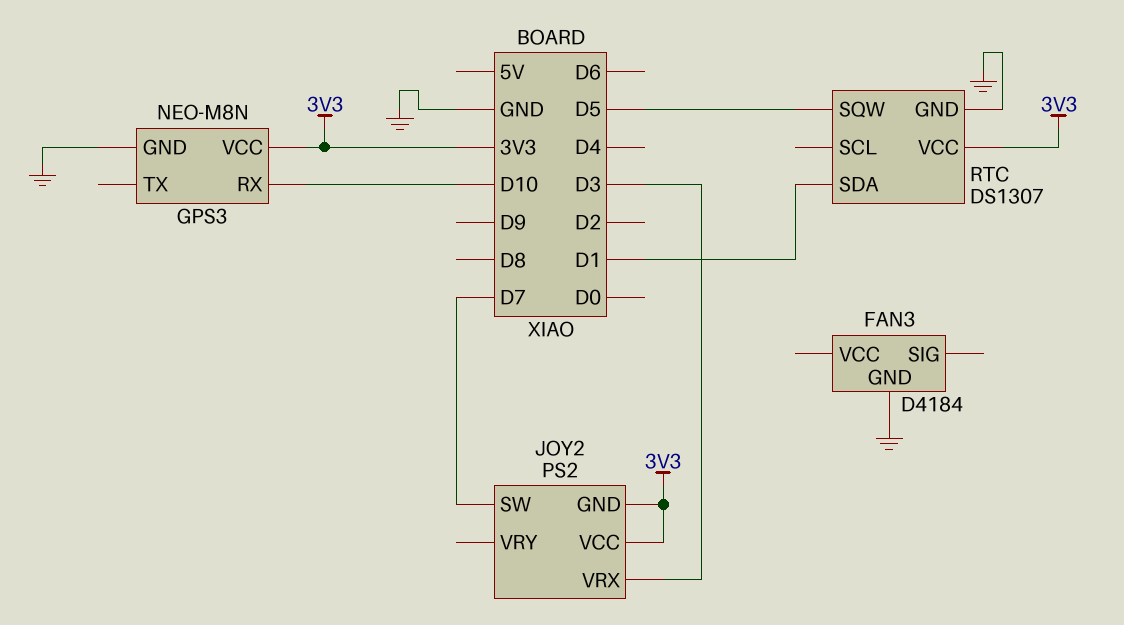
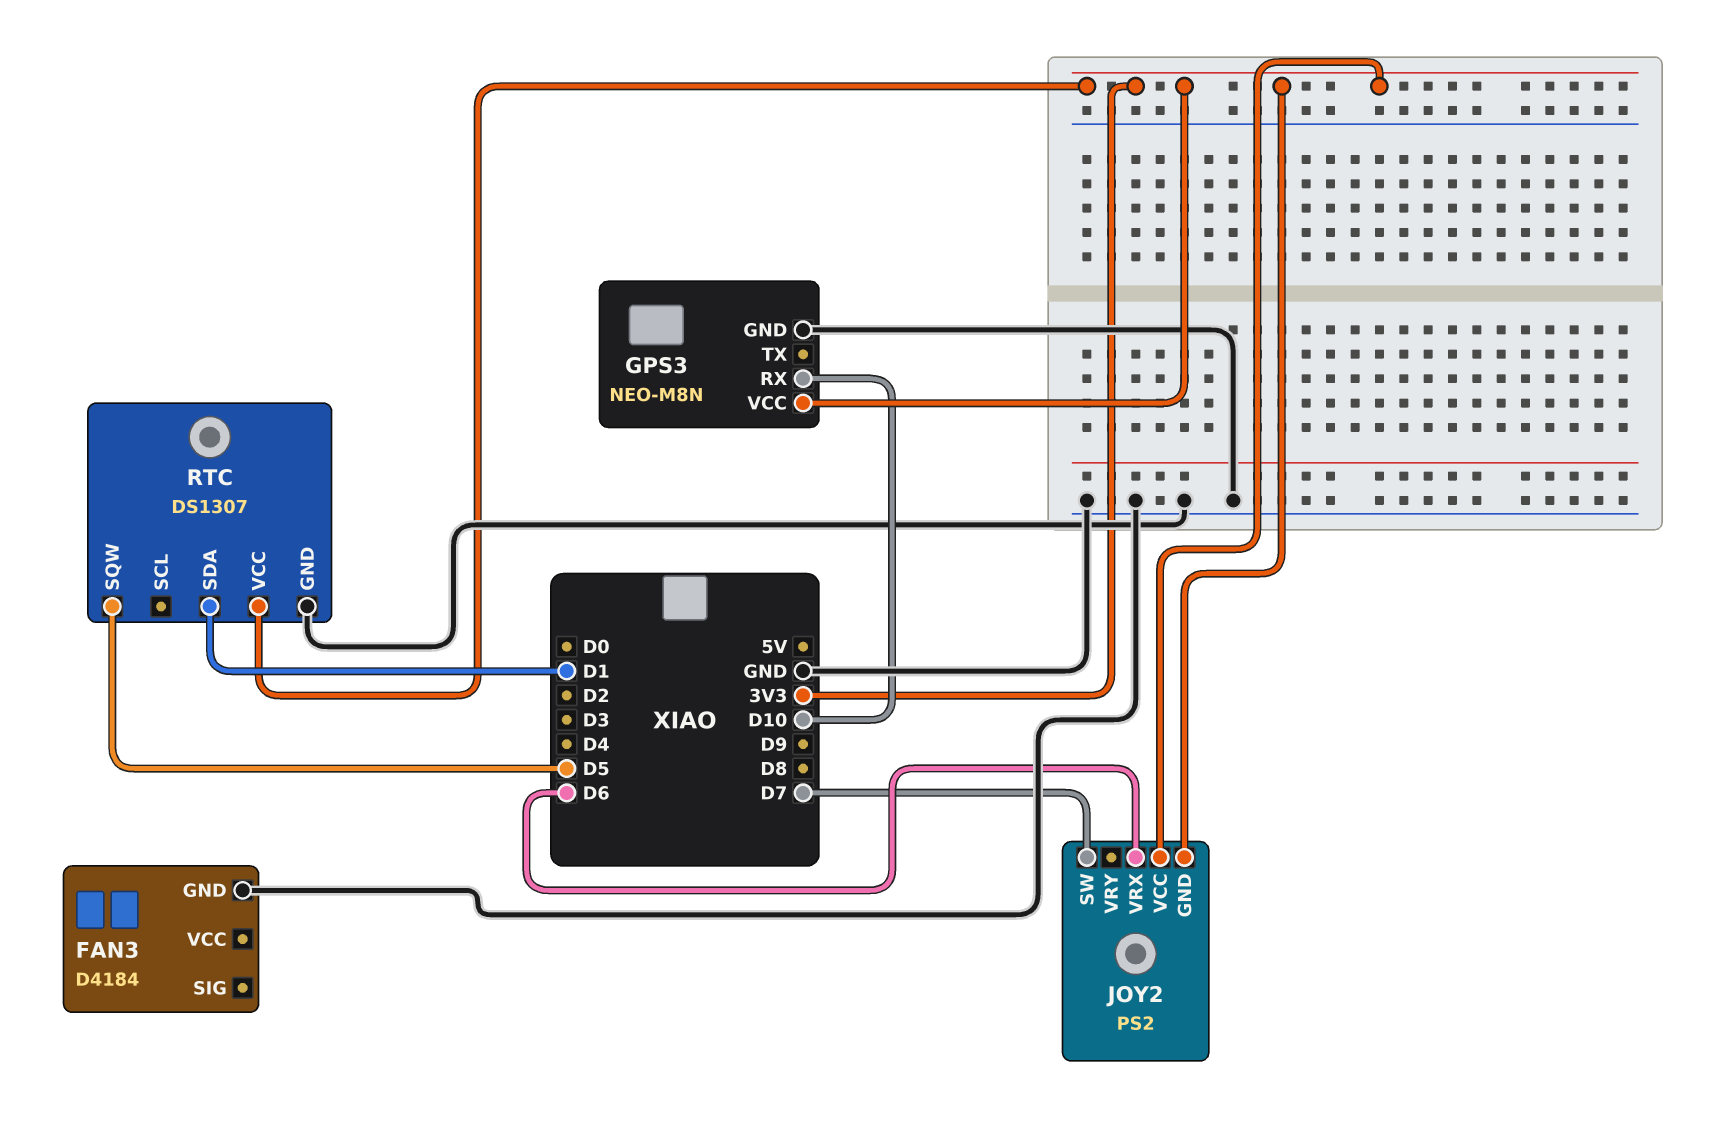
JOY2 pin VRX: D3 -> D6

